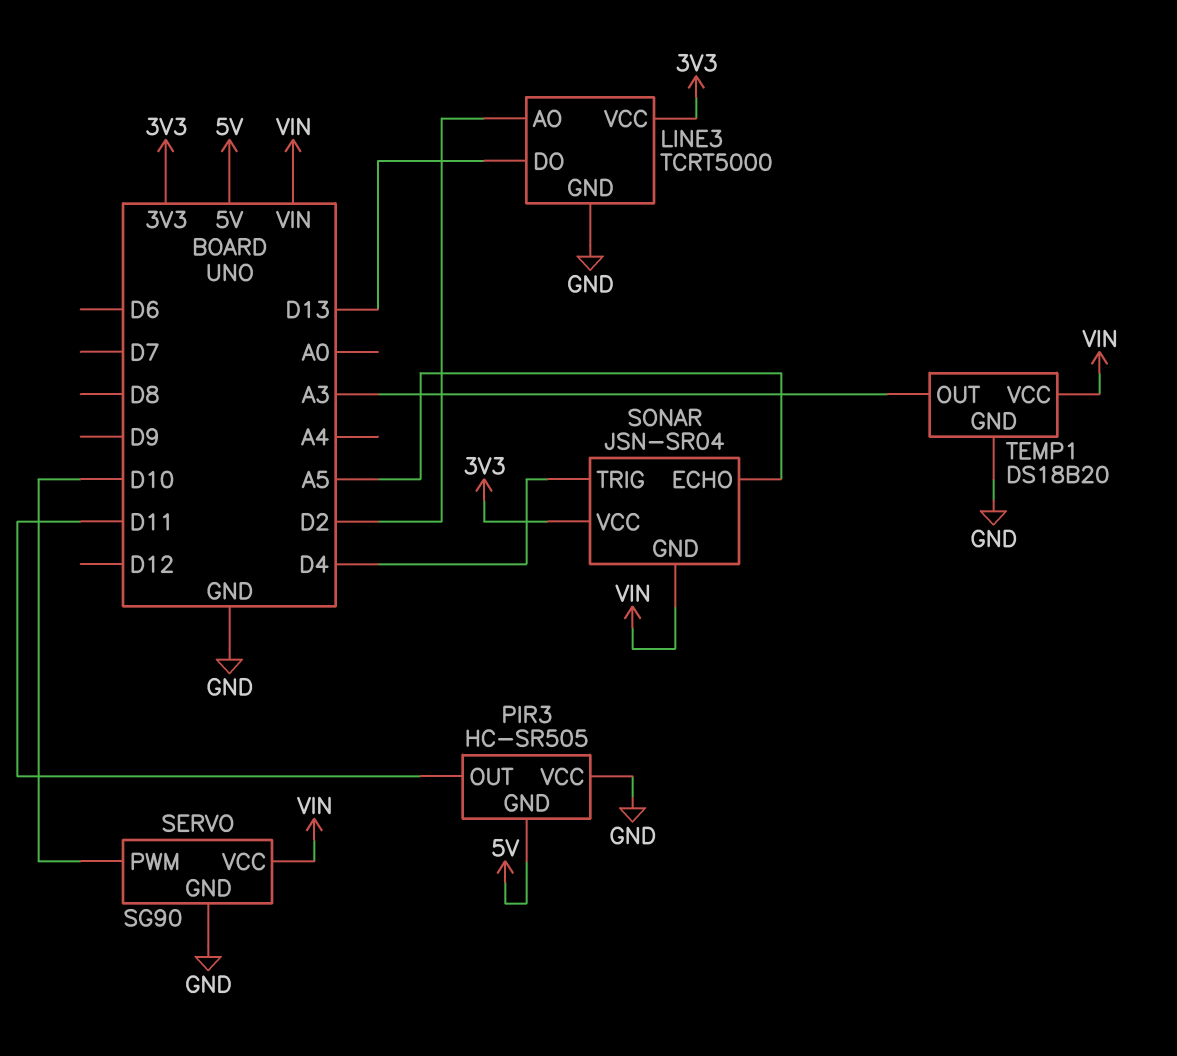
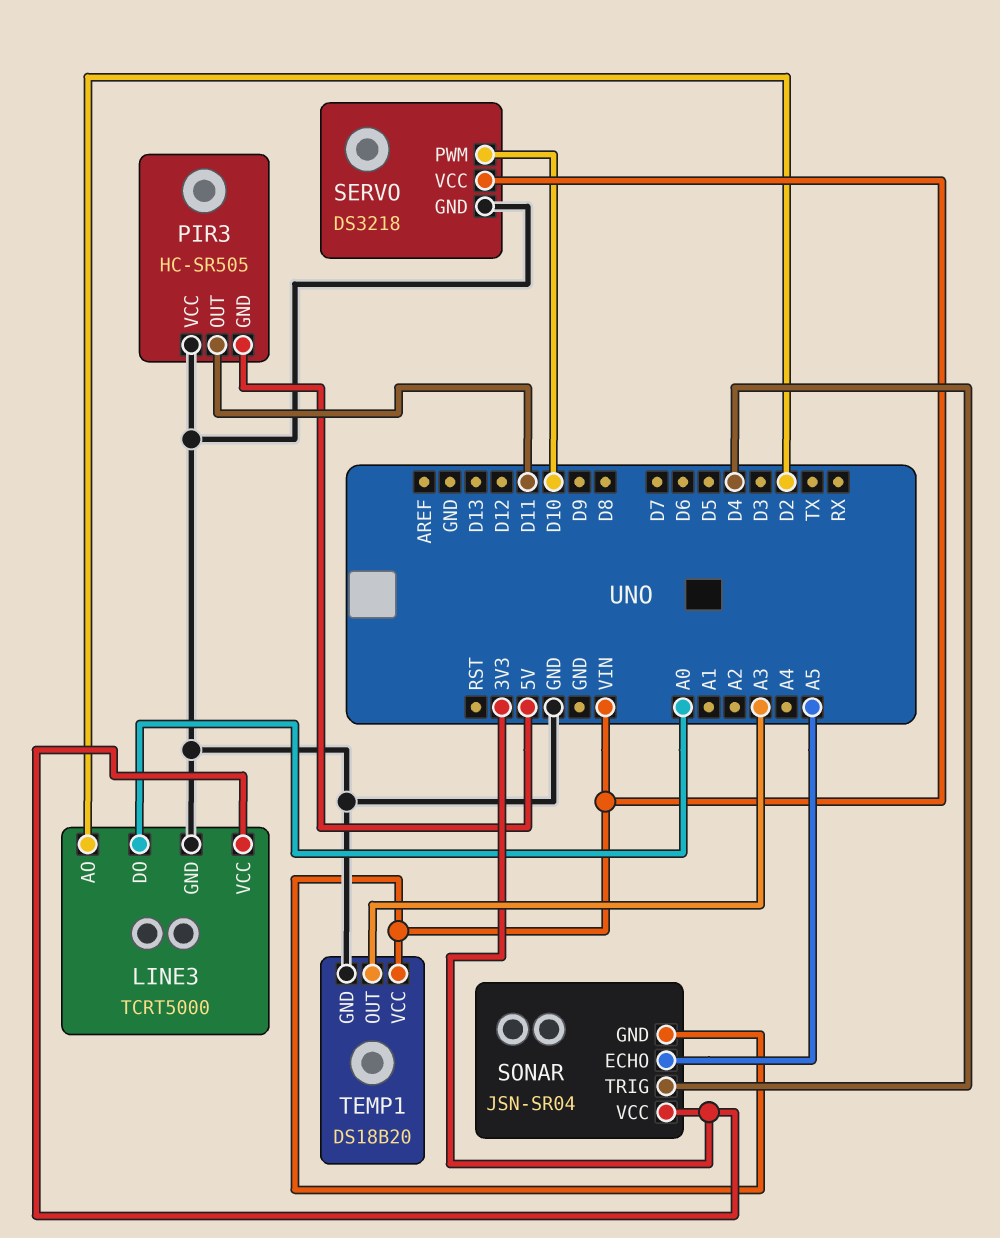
LINE3 pin DO: D13 -> A0
SERVO: SG90 -> DS3218

